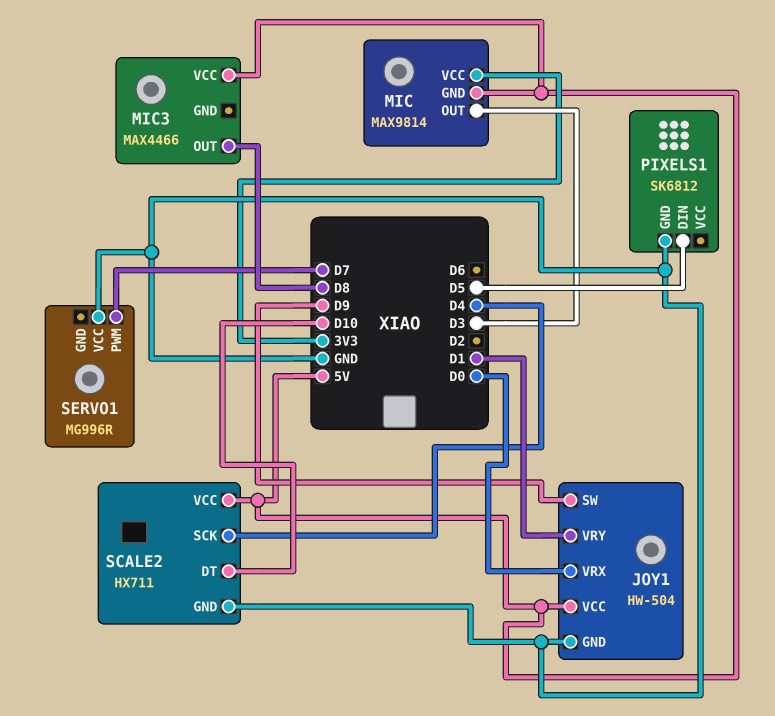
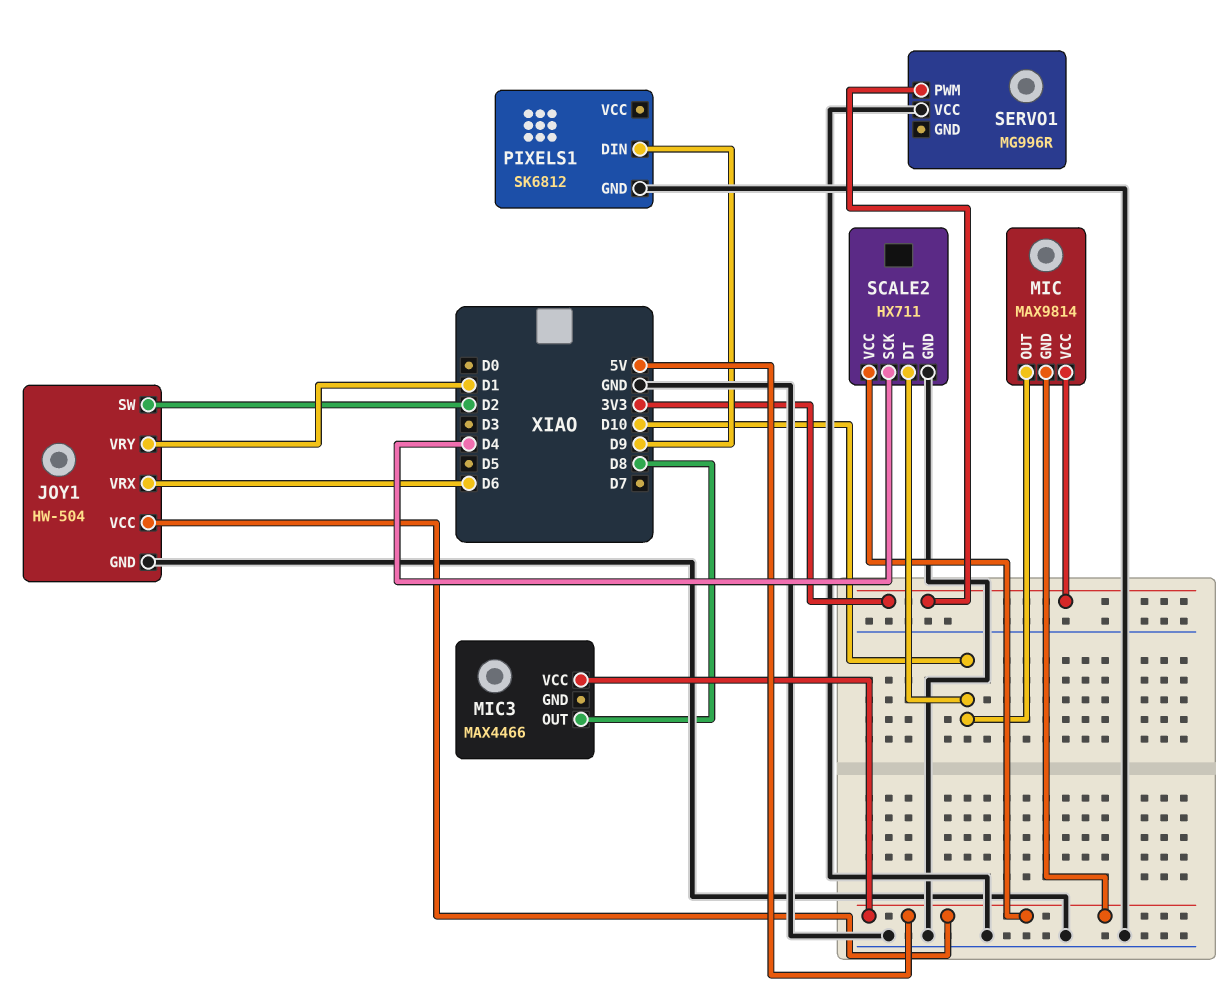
JOY1 pin SW: D9 -> D2
JOY1 pin VRX: D0 -> D6
MIC pin OUT: D3 -> D10
PIXELS1 pin DIN: D5 -> D9
SERVO1 pin PWM: D7 -> 3V3

